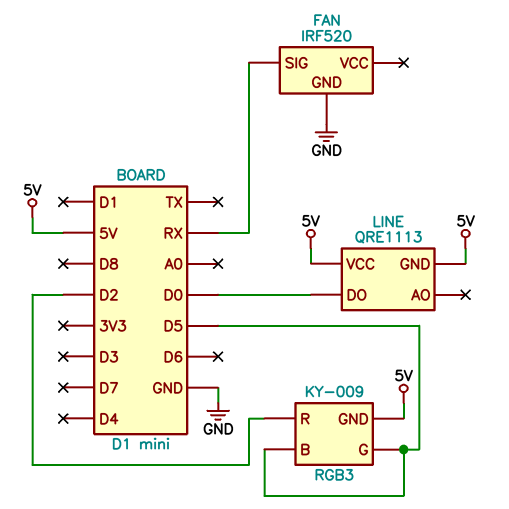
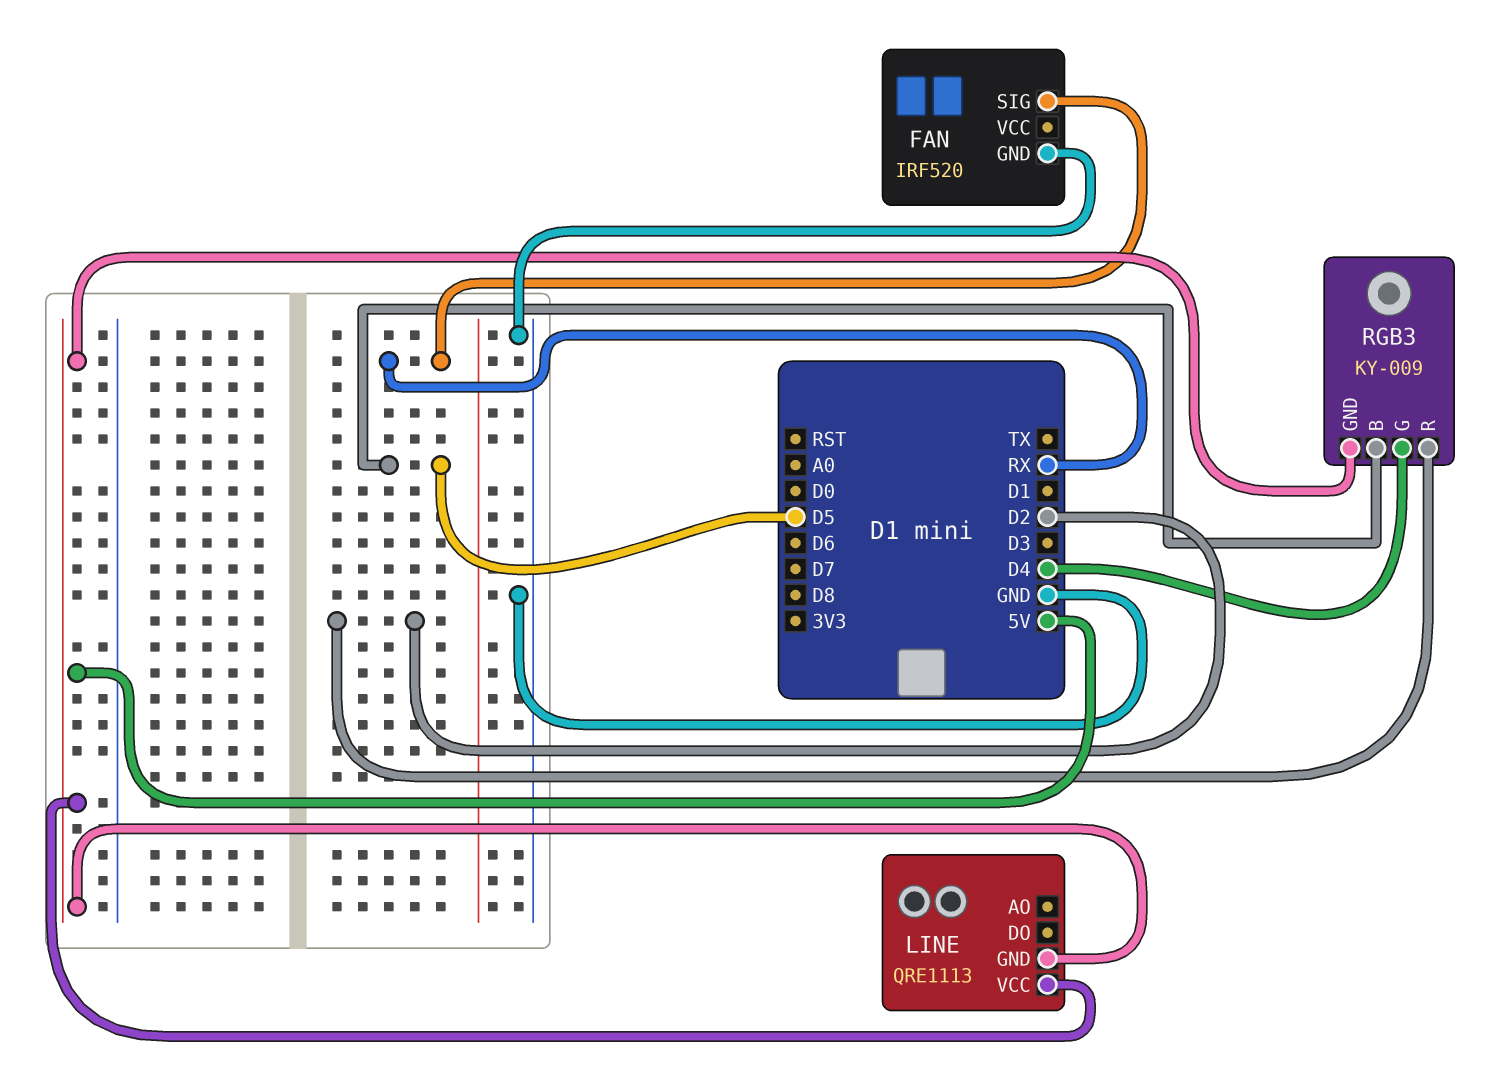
LINE pin DO: D0 -> none
RGB3 pin G: D5 -> D4

